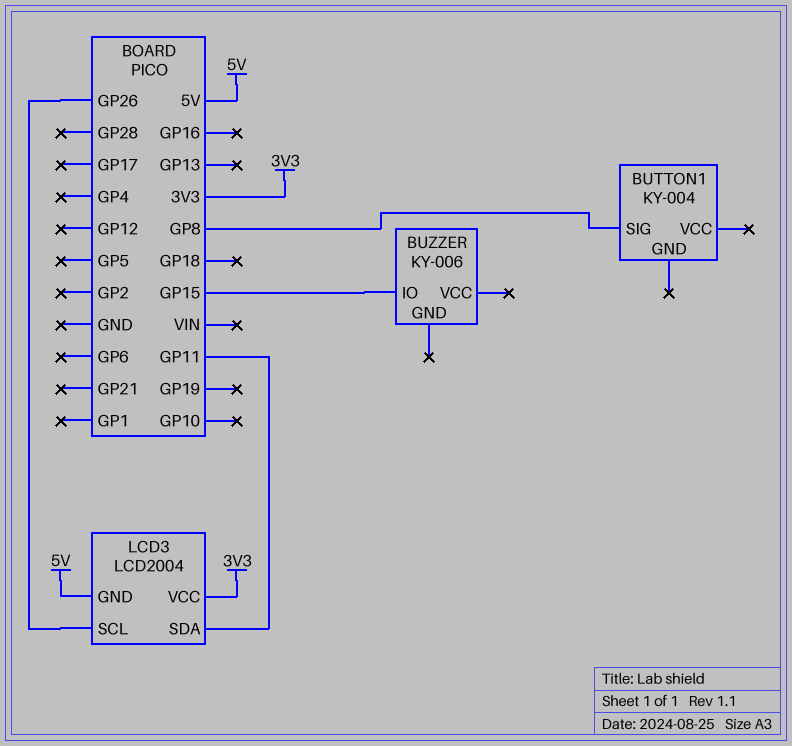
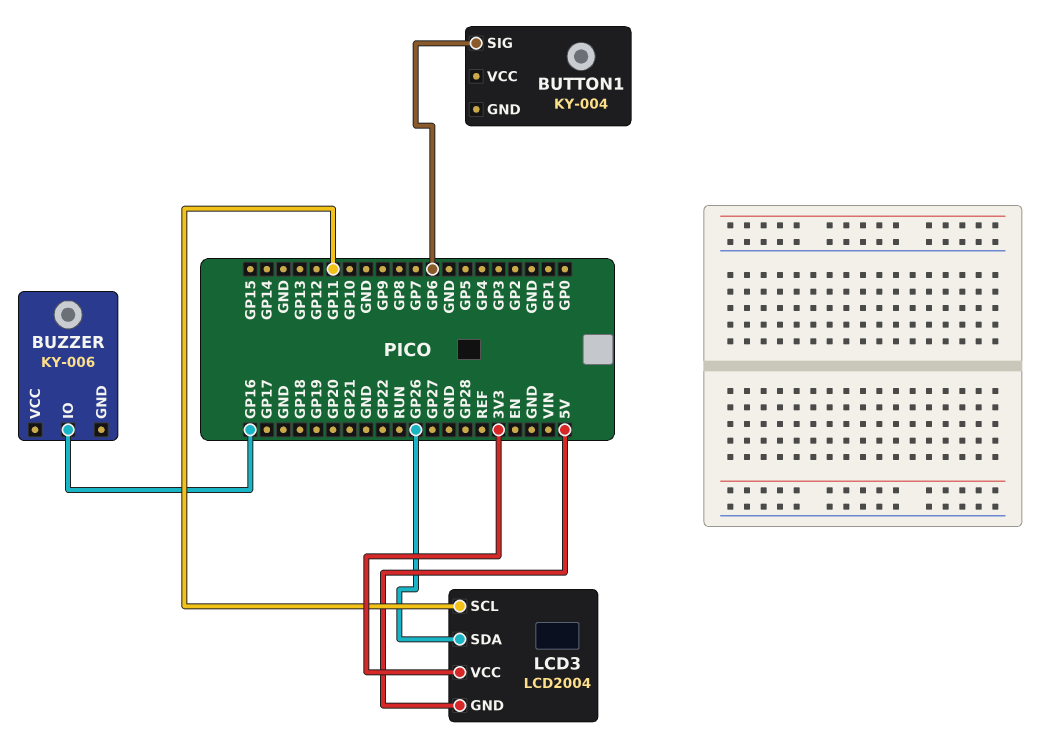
BUTTON1 pin SIG: GP8 -> GP6
BUZZER pin IO: GP15 -> GP16
LCD3 pin SCL: GP26 -> GP11
LCD3 pin SDA: GP11 -> GP26

